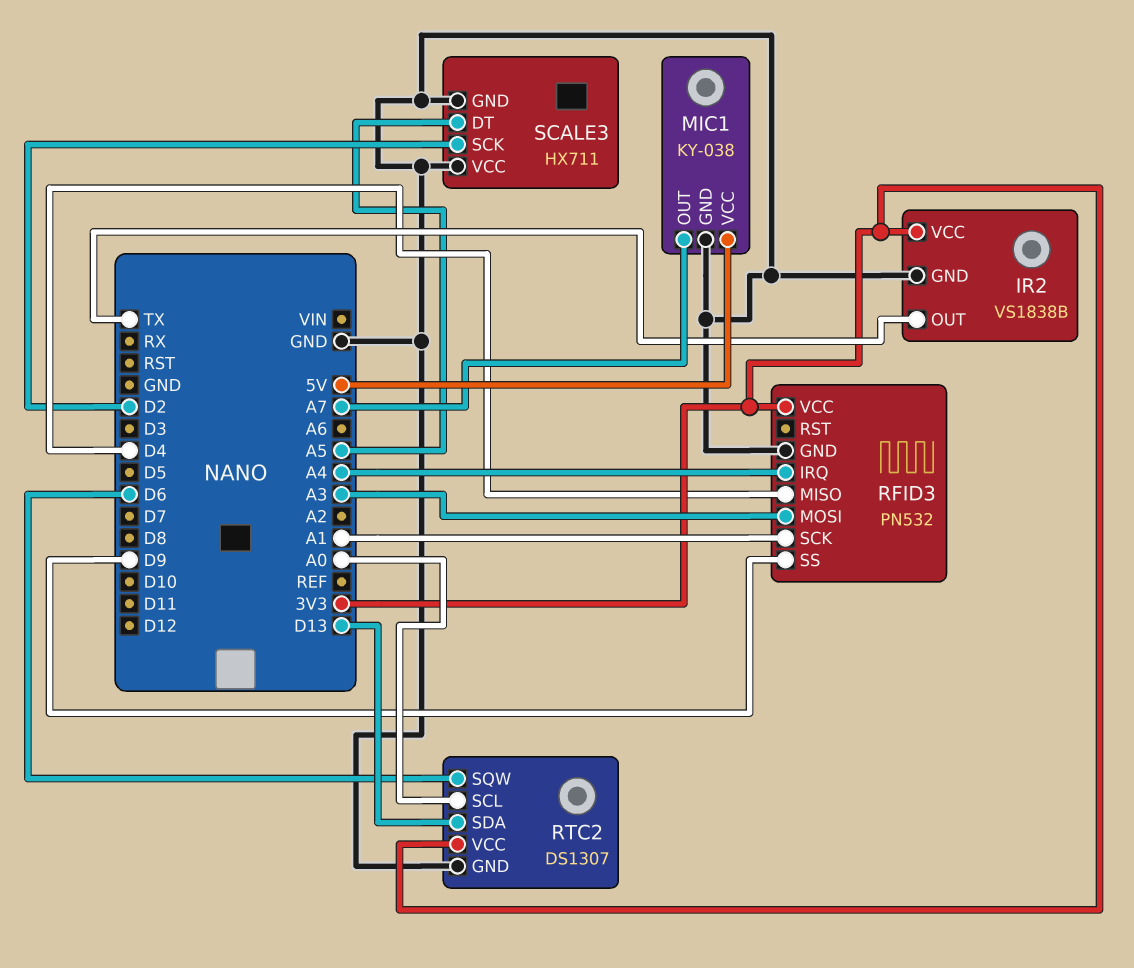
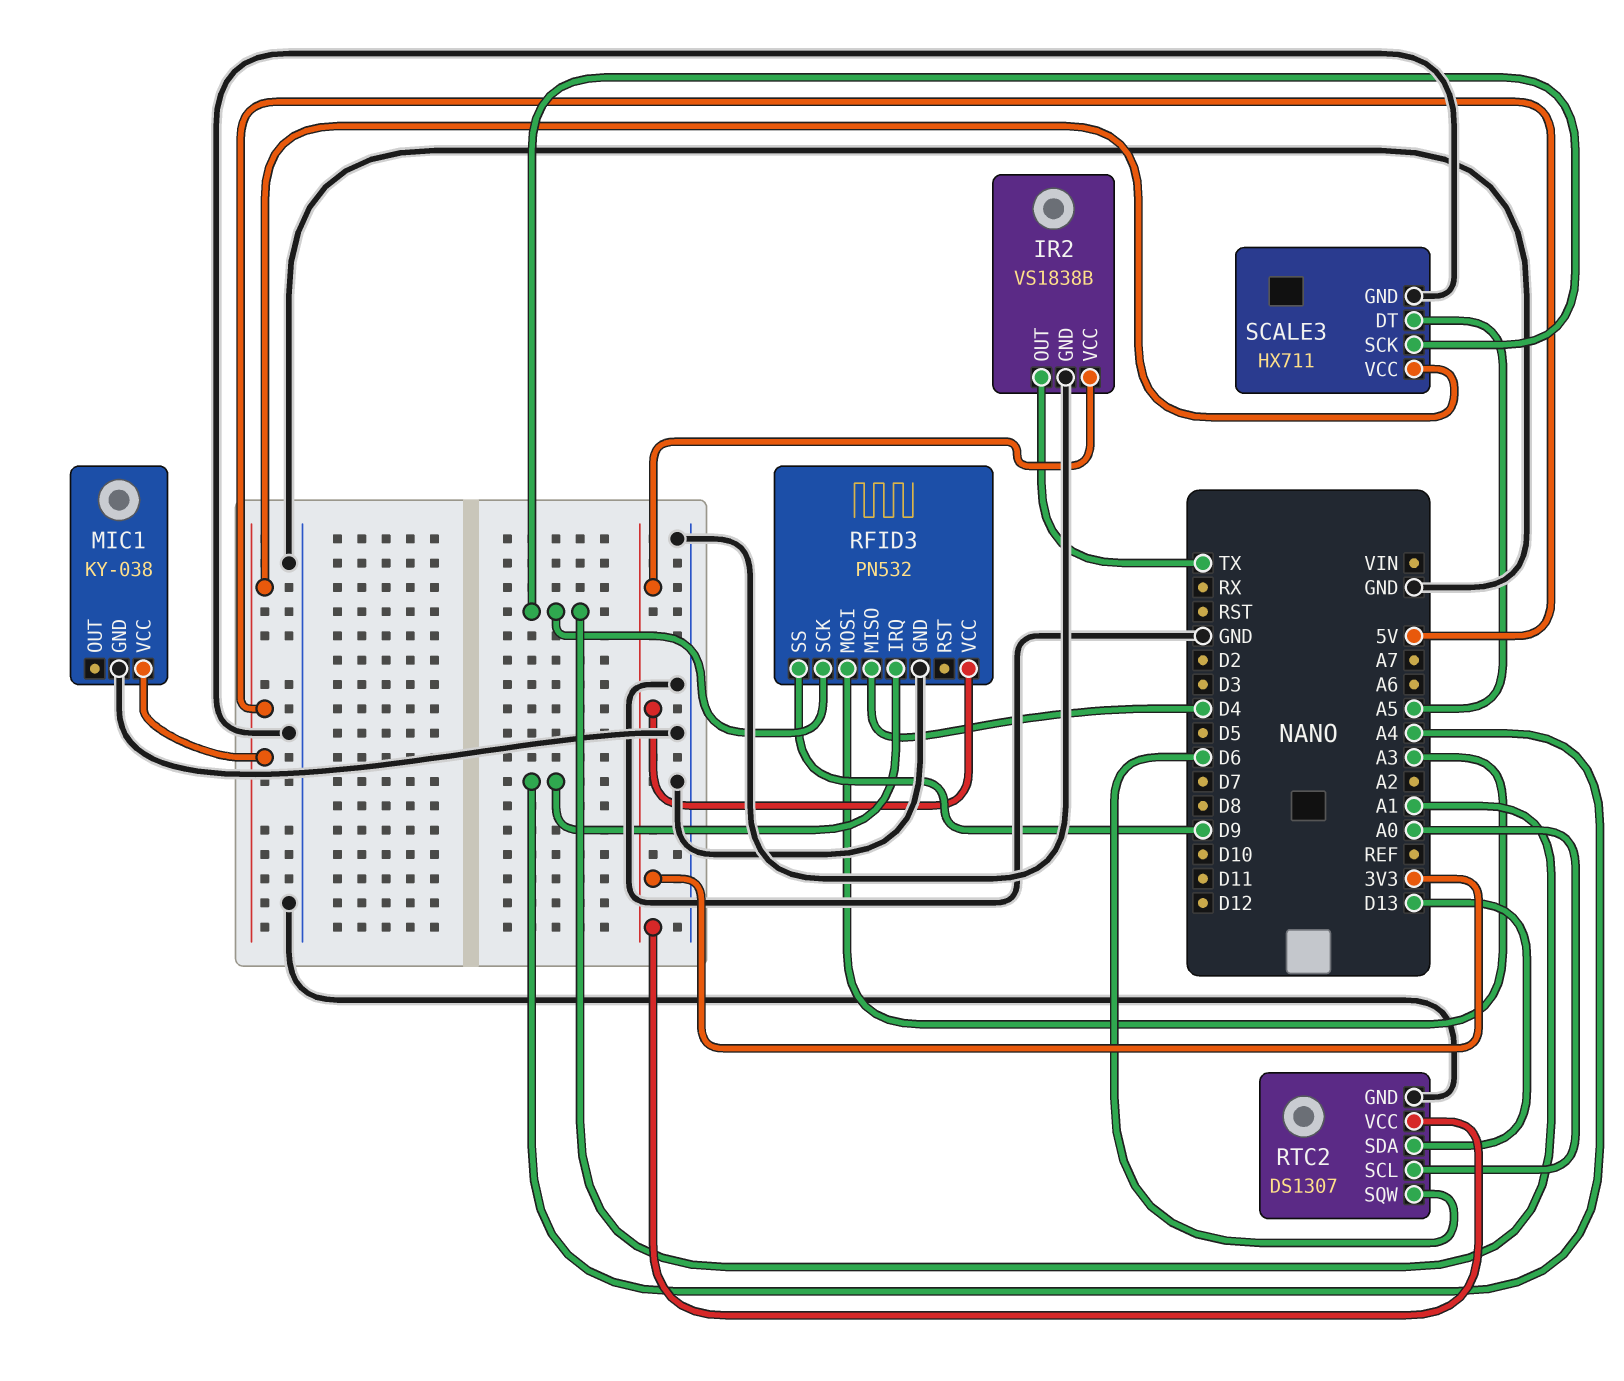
MIC1 pin OUT: A7 -> none
SCALE3 pin SCK: D2 -> A1
SCALE3 pin VCC: GND -> 5V

